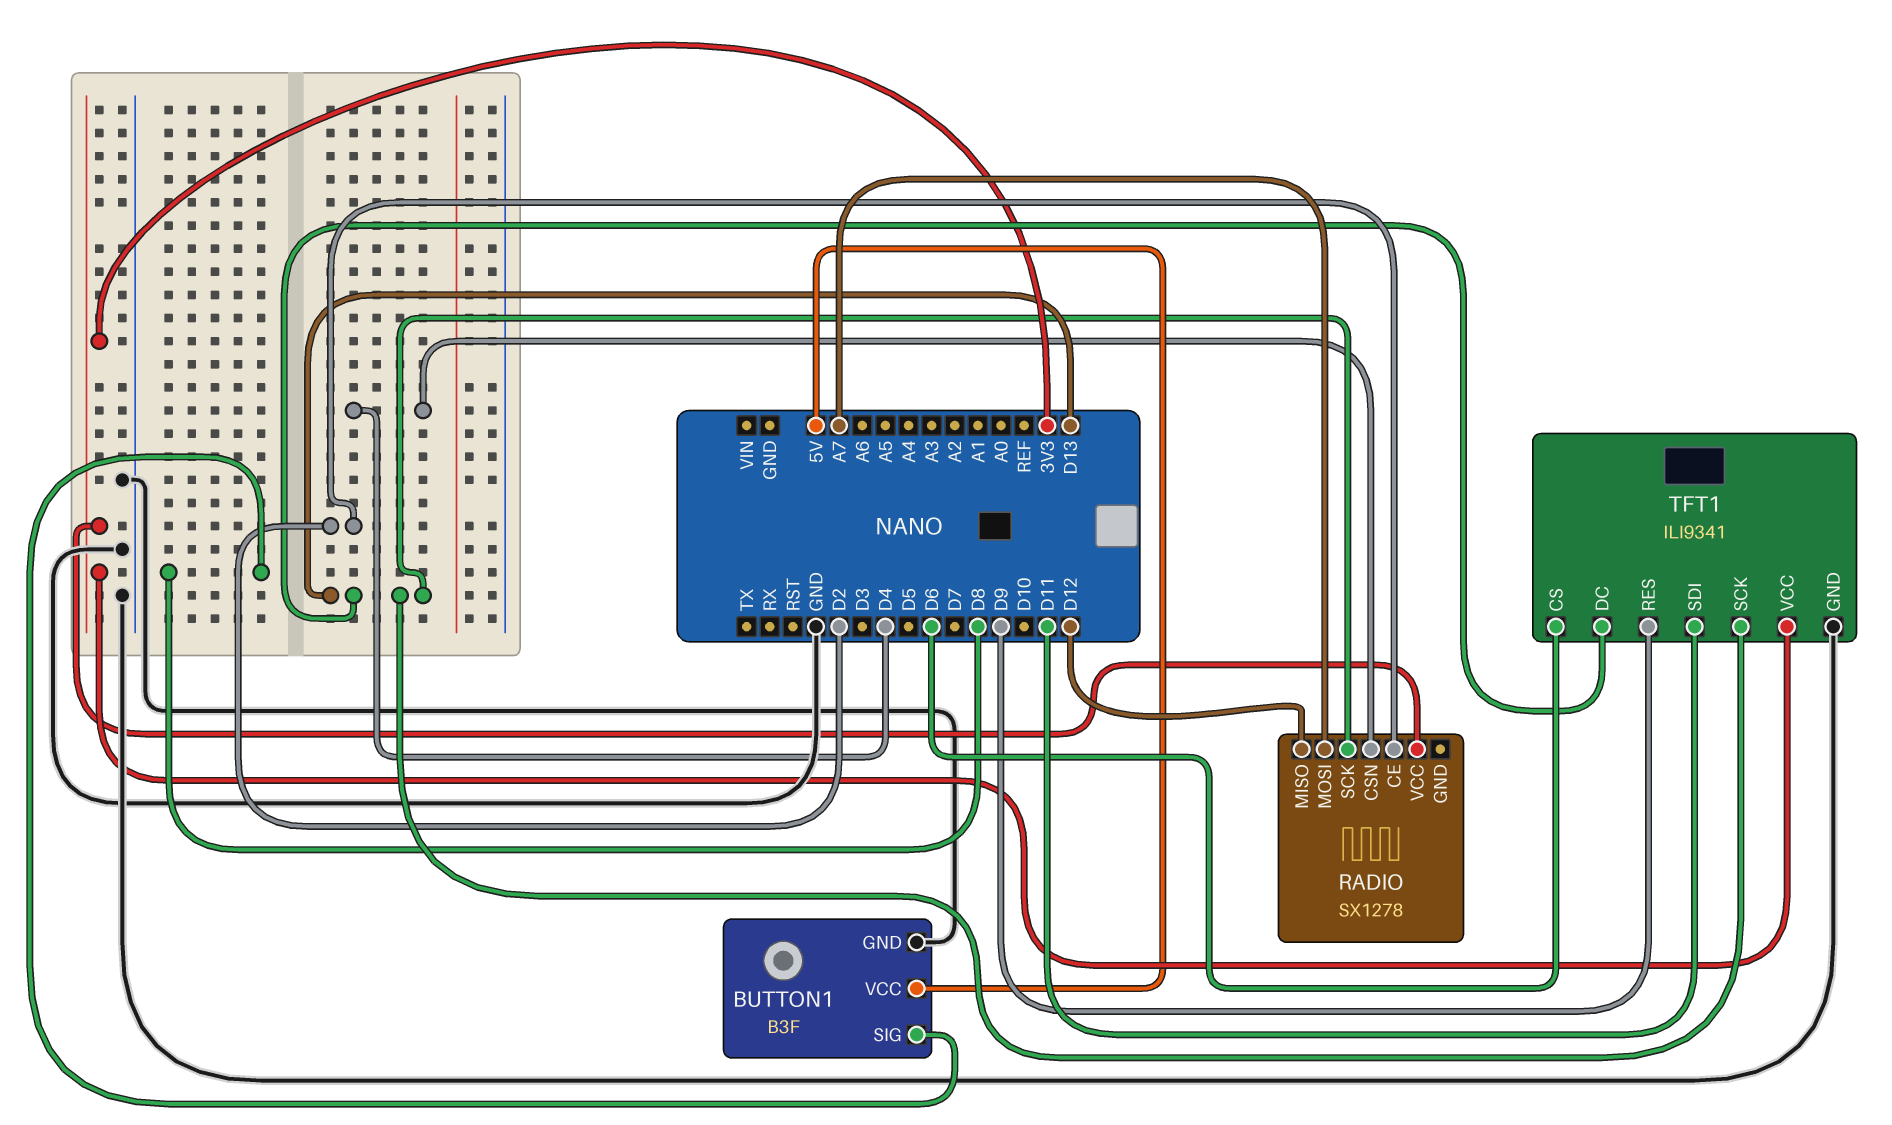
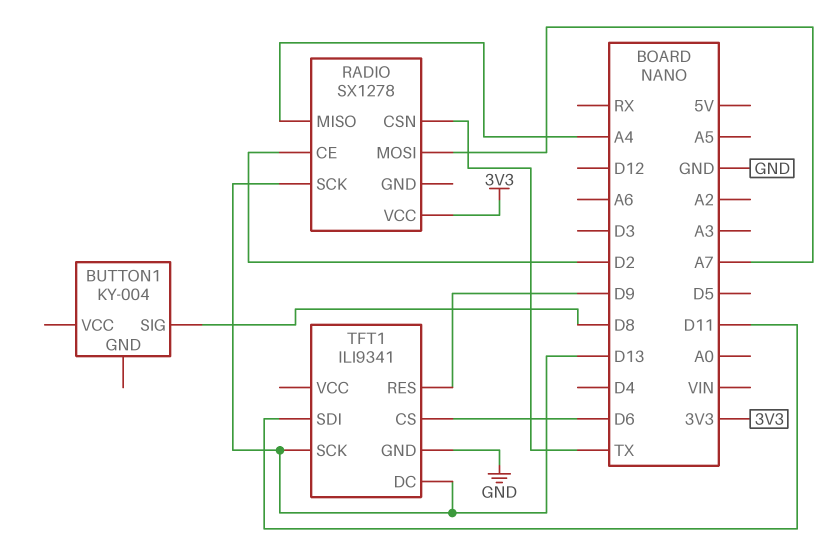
BUTTON1: B3F -> KY-004
BUTTON1 pin GND: GND -> none
BUTTON1 pin VCC: 5V -> none
RADIO pin CSN: D4 -> TX
RADIO pin MISO: D12 -> A4
TFT1 pin VCC: 3V3 -> none

